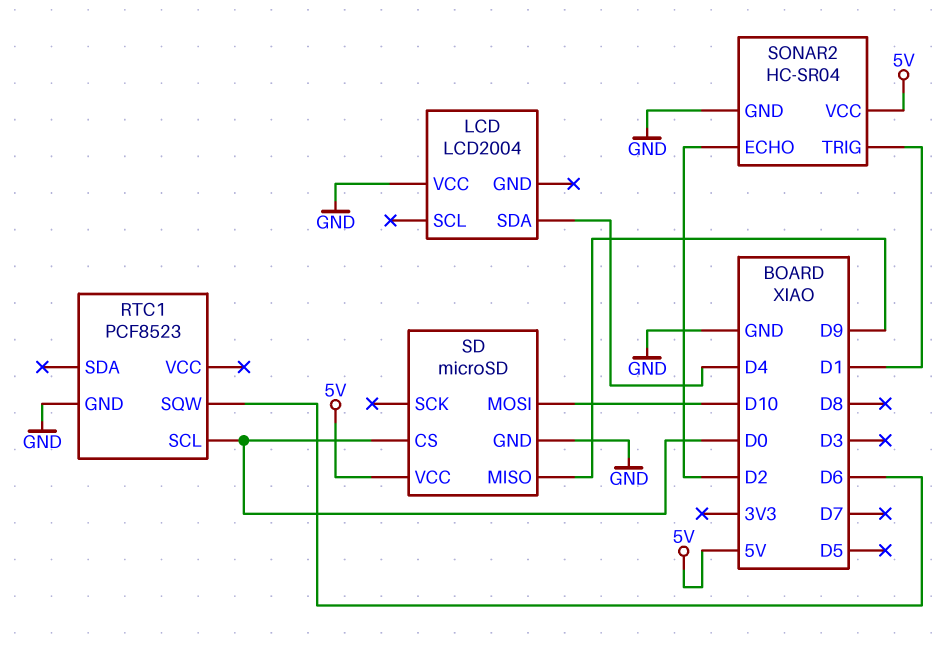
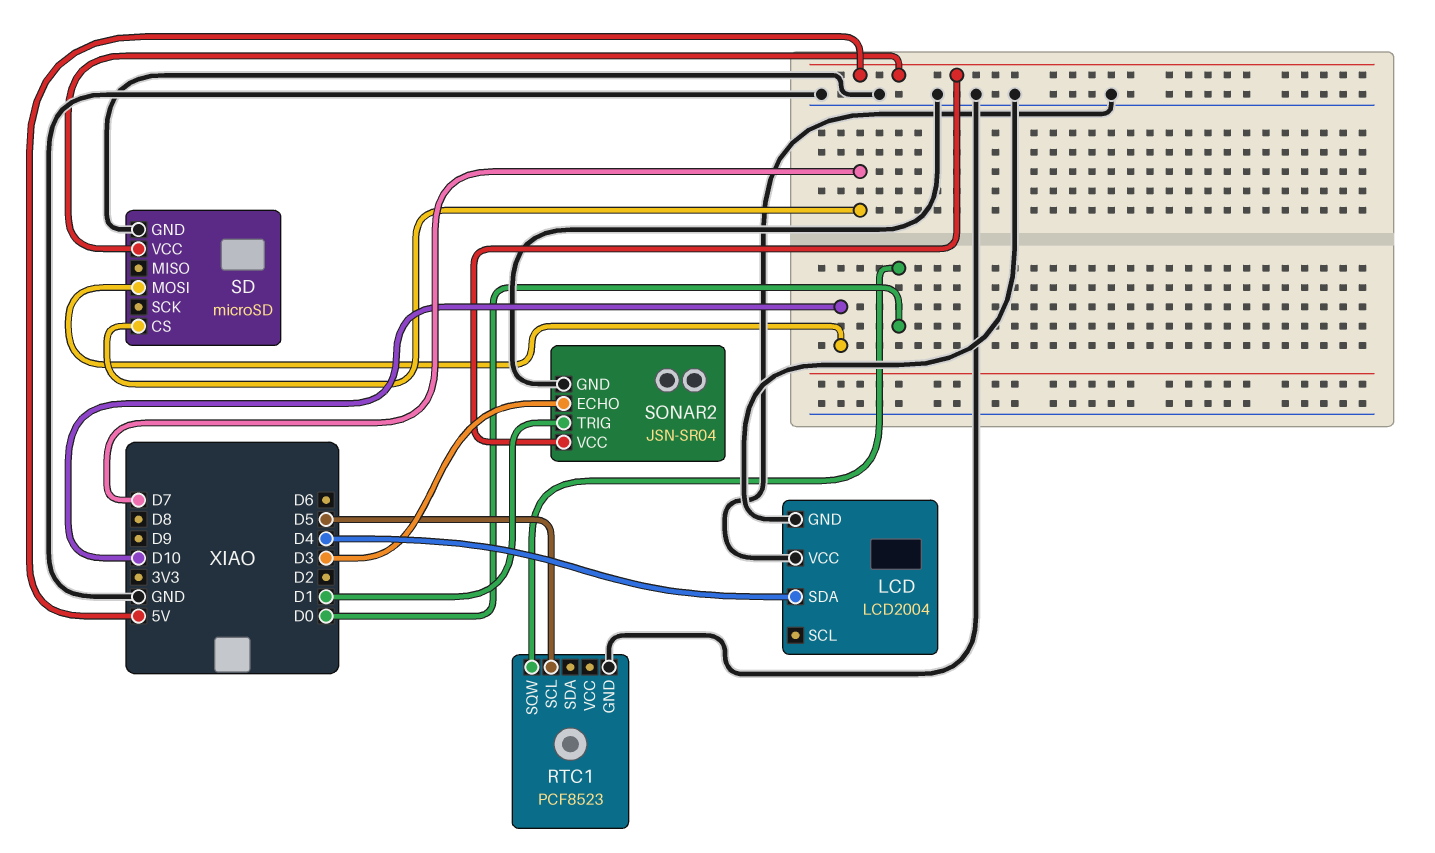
LCD pin GND: none -> GND
RTC1 pin SCL: D0 -> D5
RTC1 pin SQW: D6 -> D0
SD pin CS: D0 -> D7
SD pin MISO: D9 -> none
SONAR2: HC-SR04 -> JSN-SR04
SONAR2 pin ECHO: D2 -> D3

